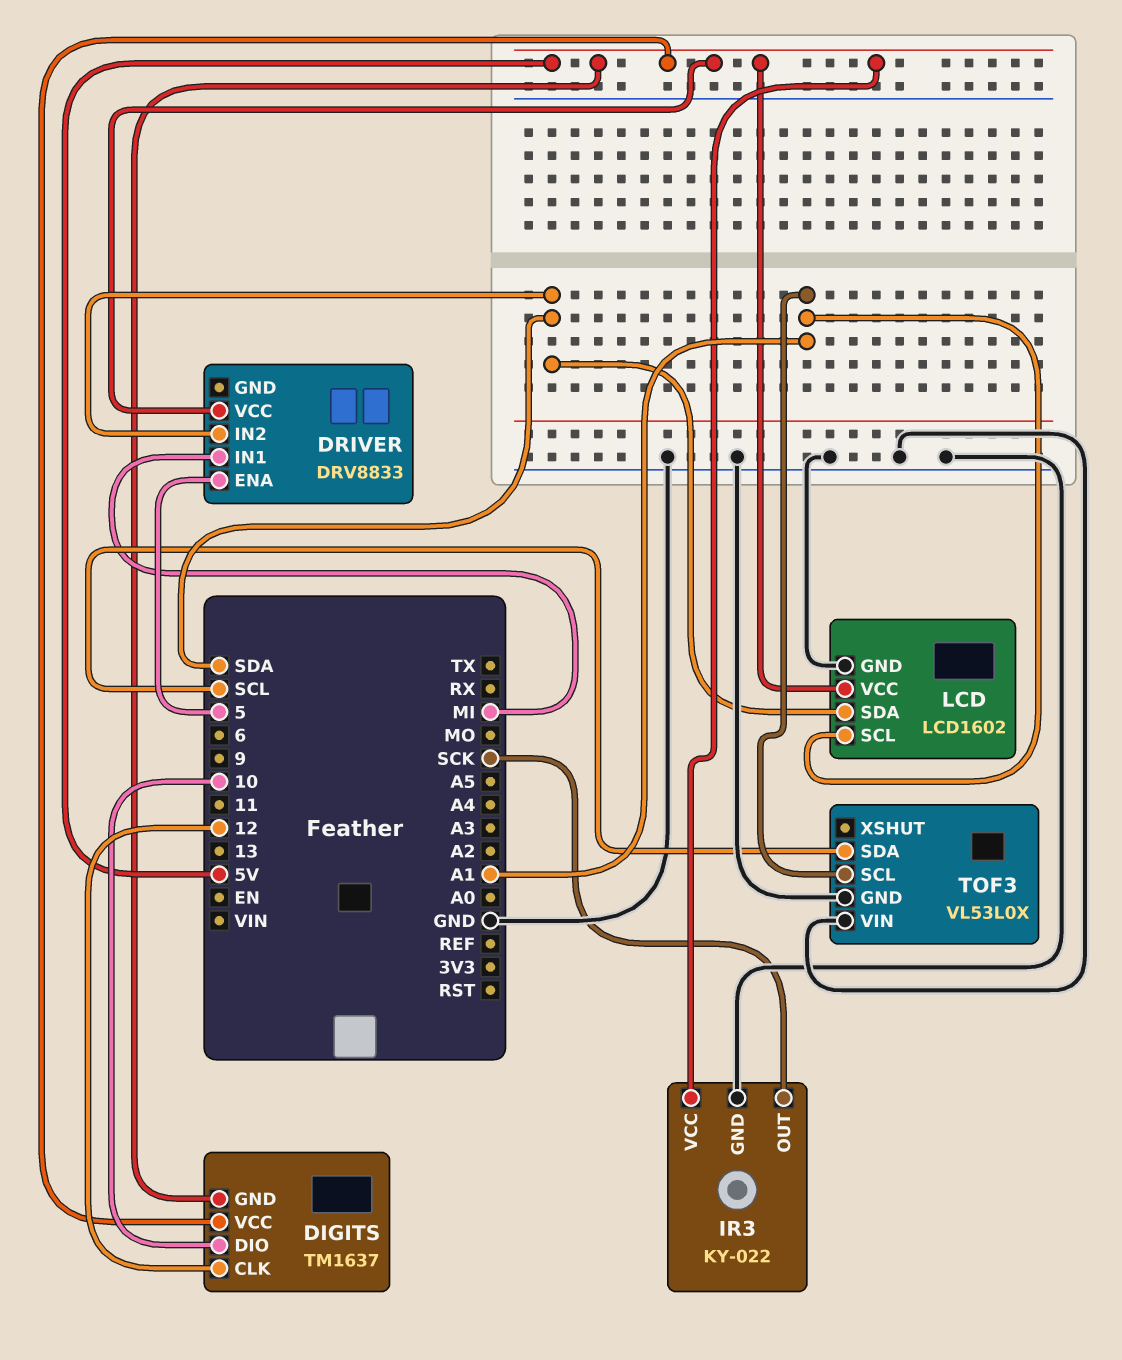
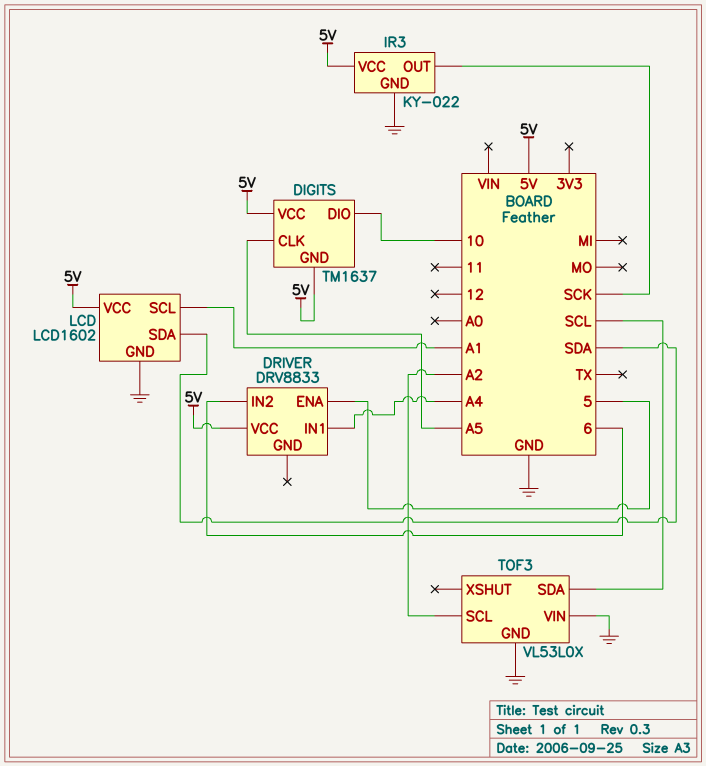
DIGITS pin CLK: 12 -> A5
DRIVER pin IN1: MI -> A4
DRIVER pin IN2: SDA -> 6
TOF3 pin SCL: A1 -> A2

